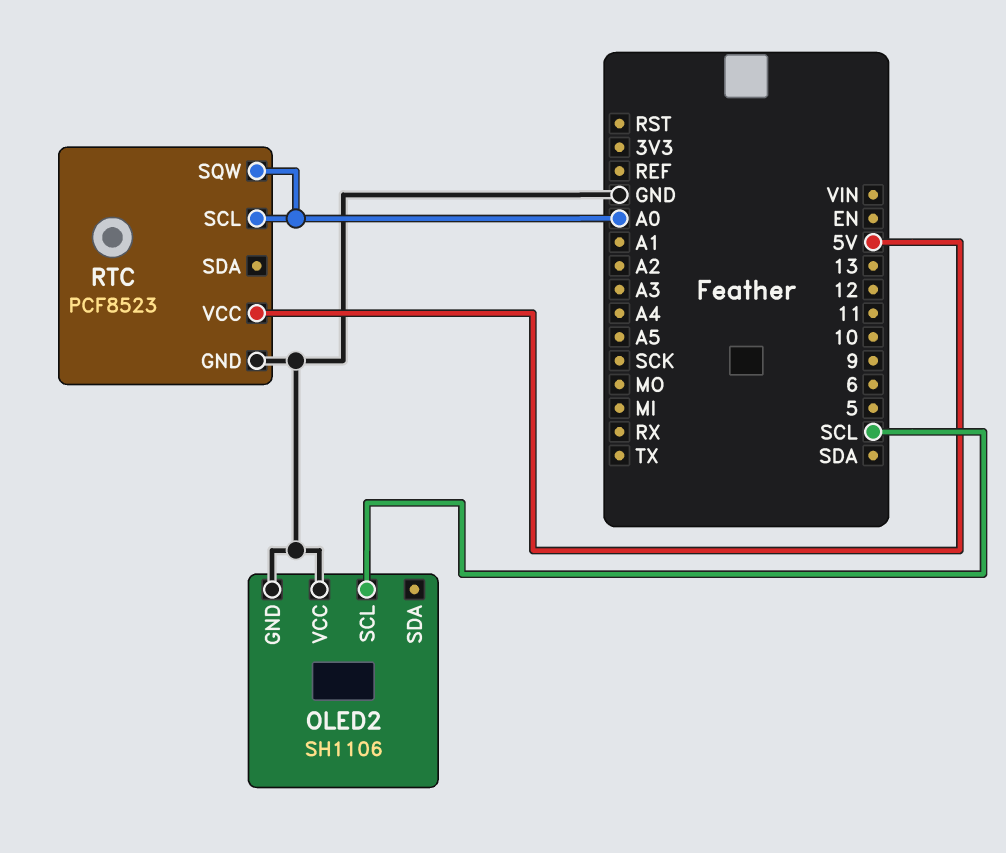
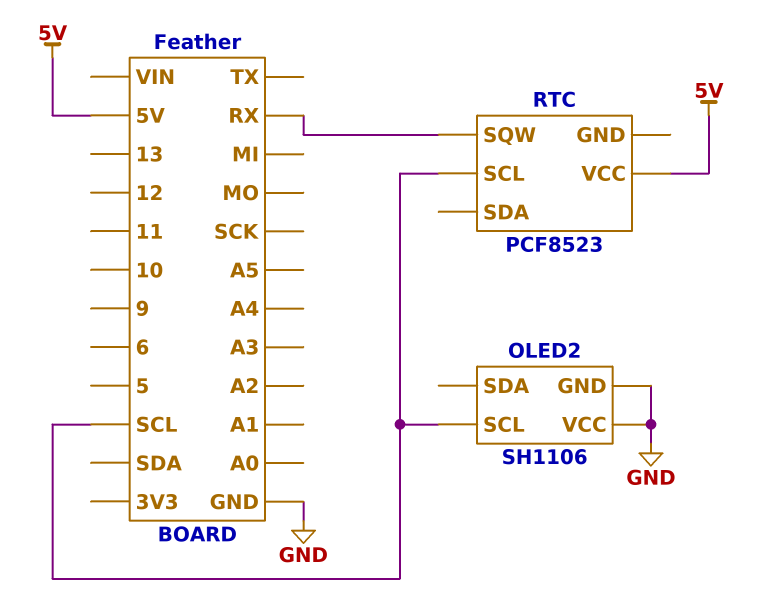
RTC pin GND: GND -> none
RTC pin SCL: A0 -> SCL
RTC pin SQW: A0 -> RX

